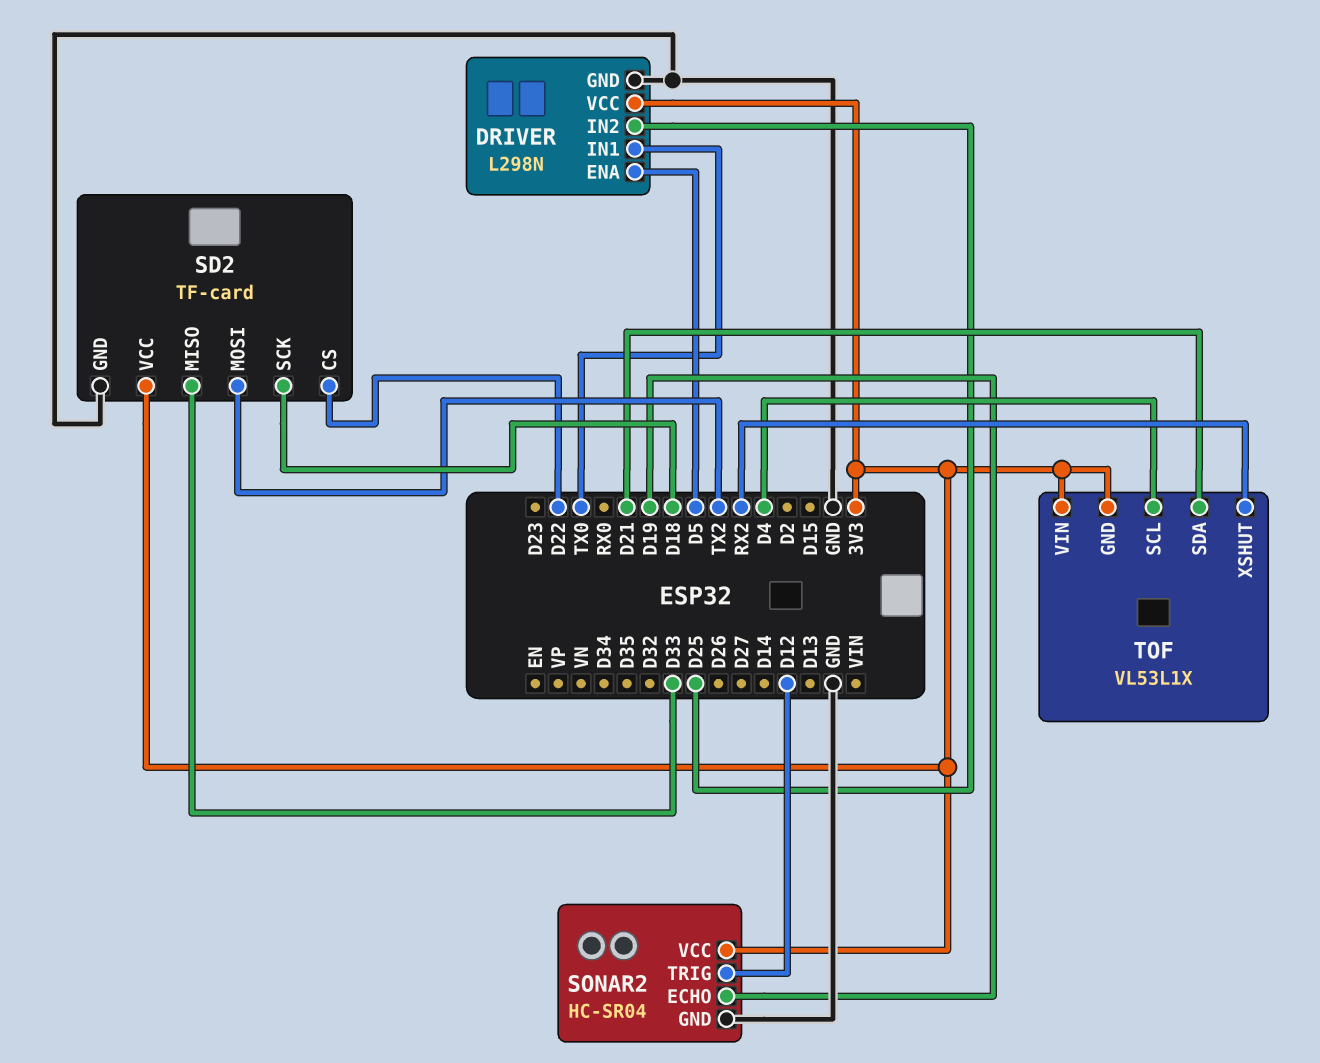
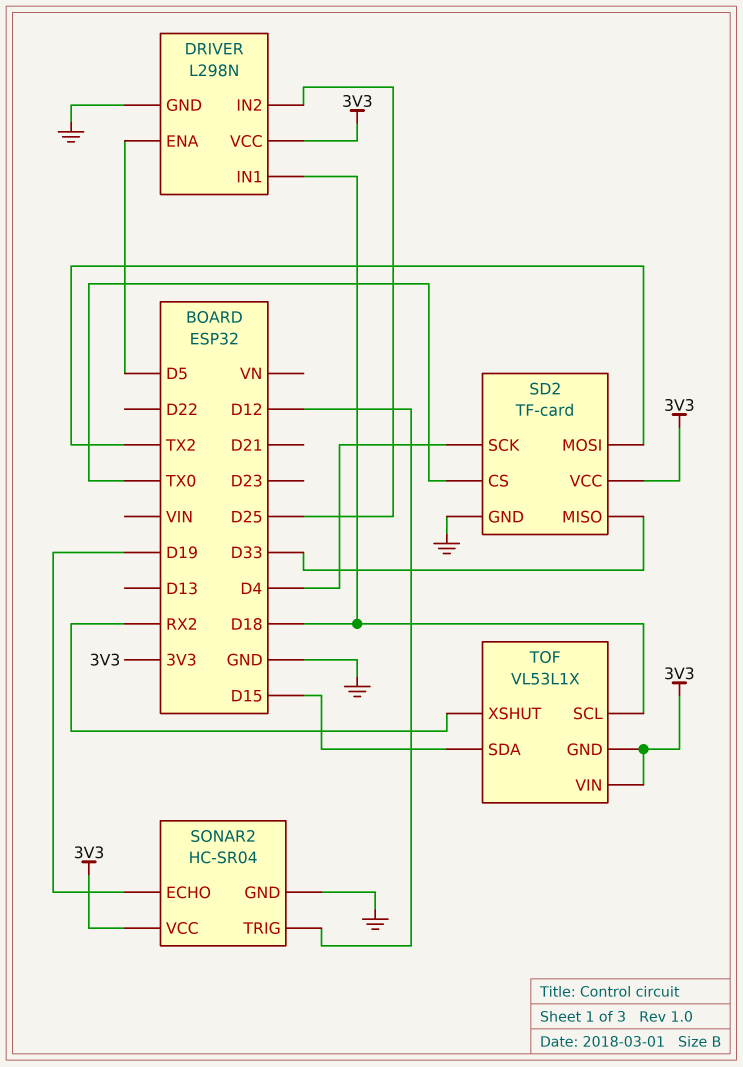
DRIVER pin IN1: TX0 -> D18
SD2 pin CS: D22 -> TX0
SD2 pin SCK: D18 -> D4
TOF pin SCL: D4 -> D18
TOF pin SDA: D21 -> D15

